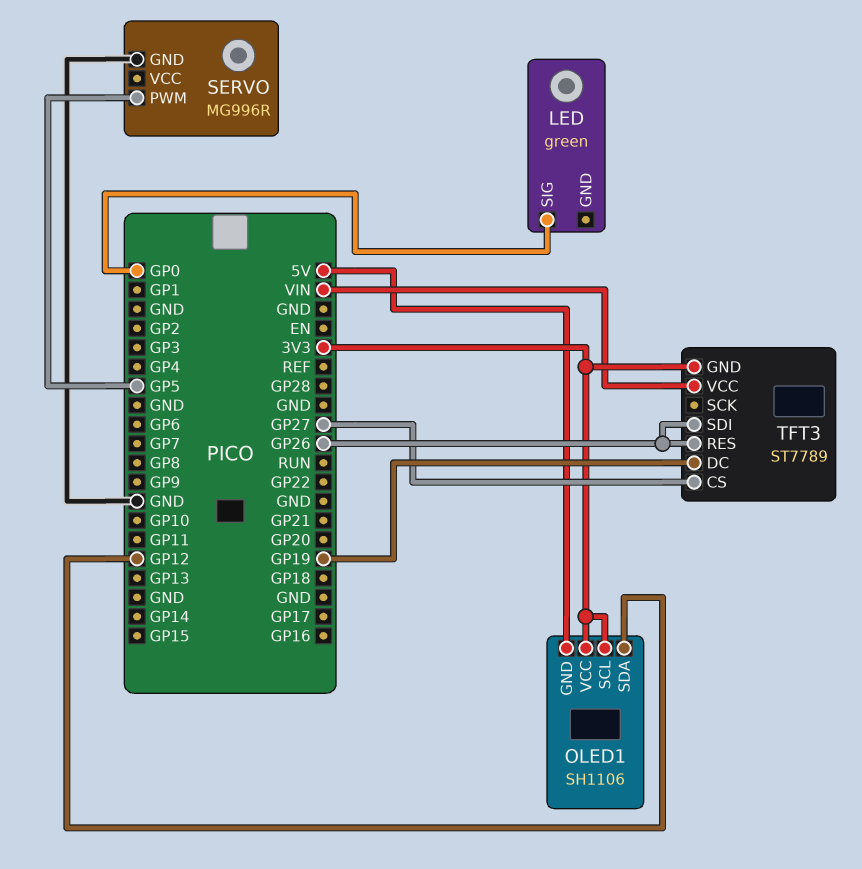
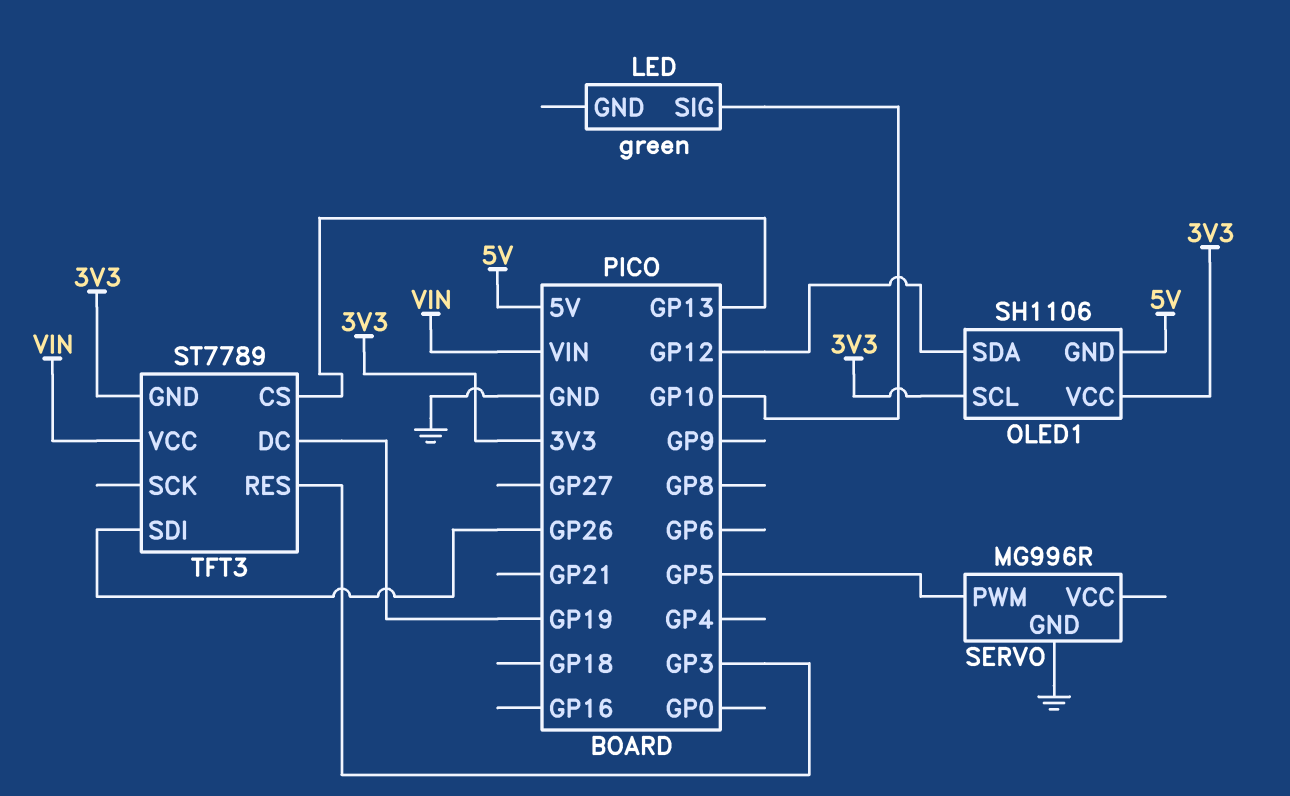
LED pin SIG: GP0 -> GP10
TFT3 pin CS: GP27 -> GP13
TFT3 pin RES: GP26 -> GP3

